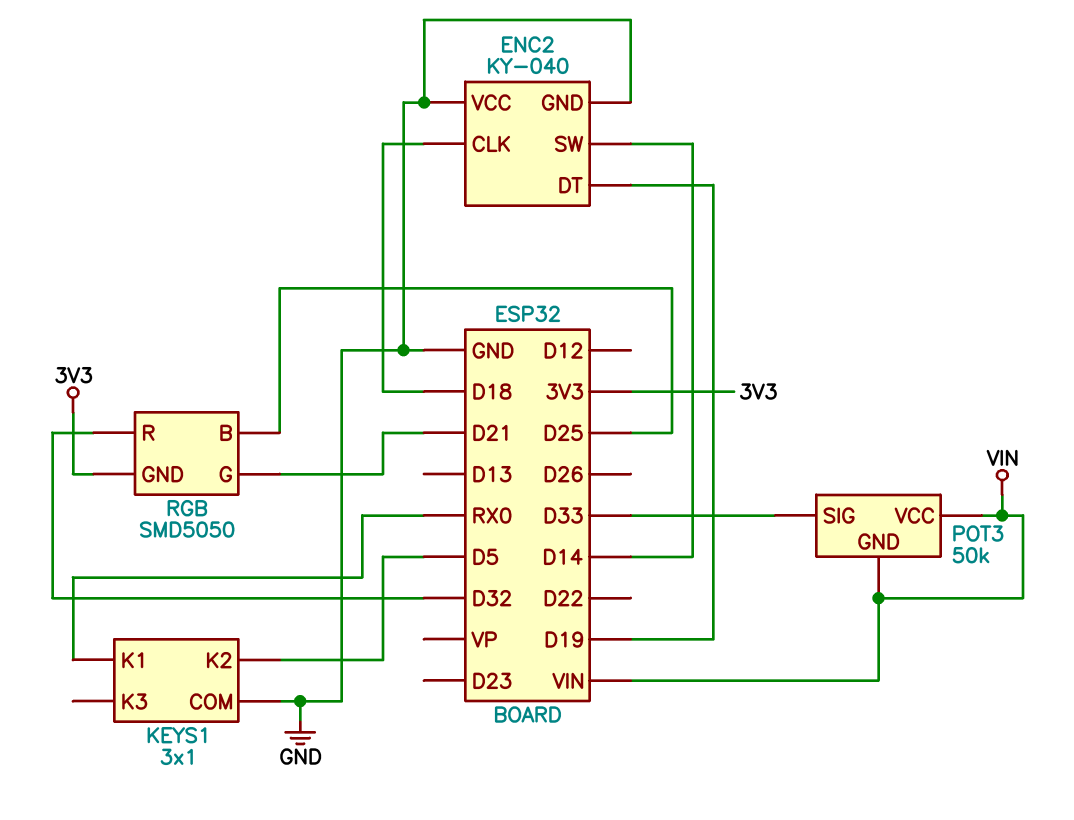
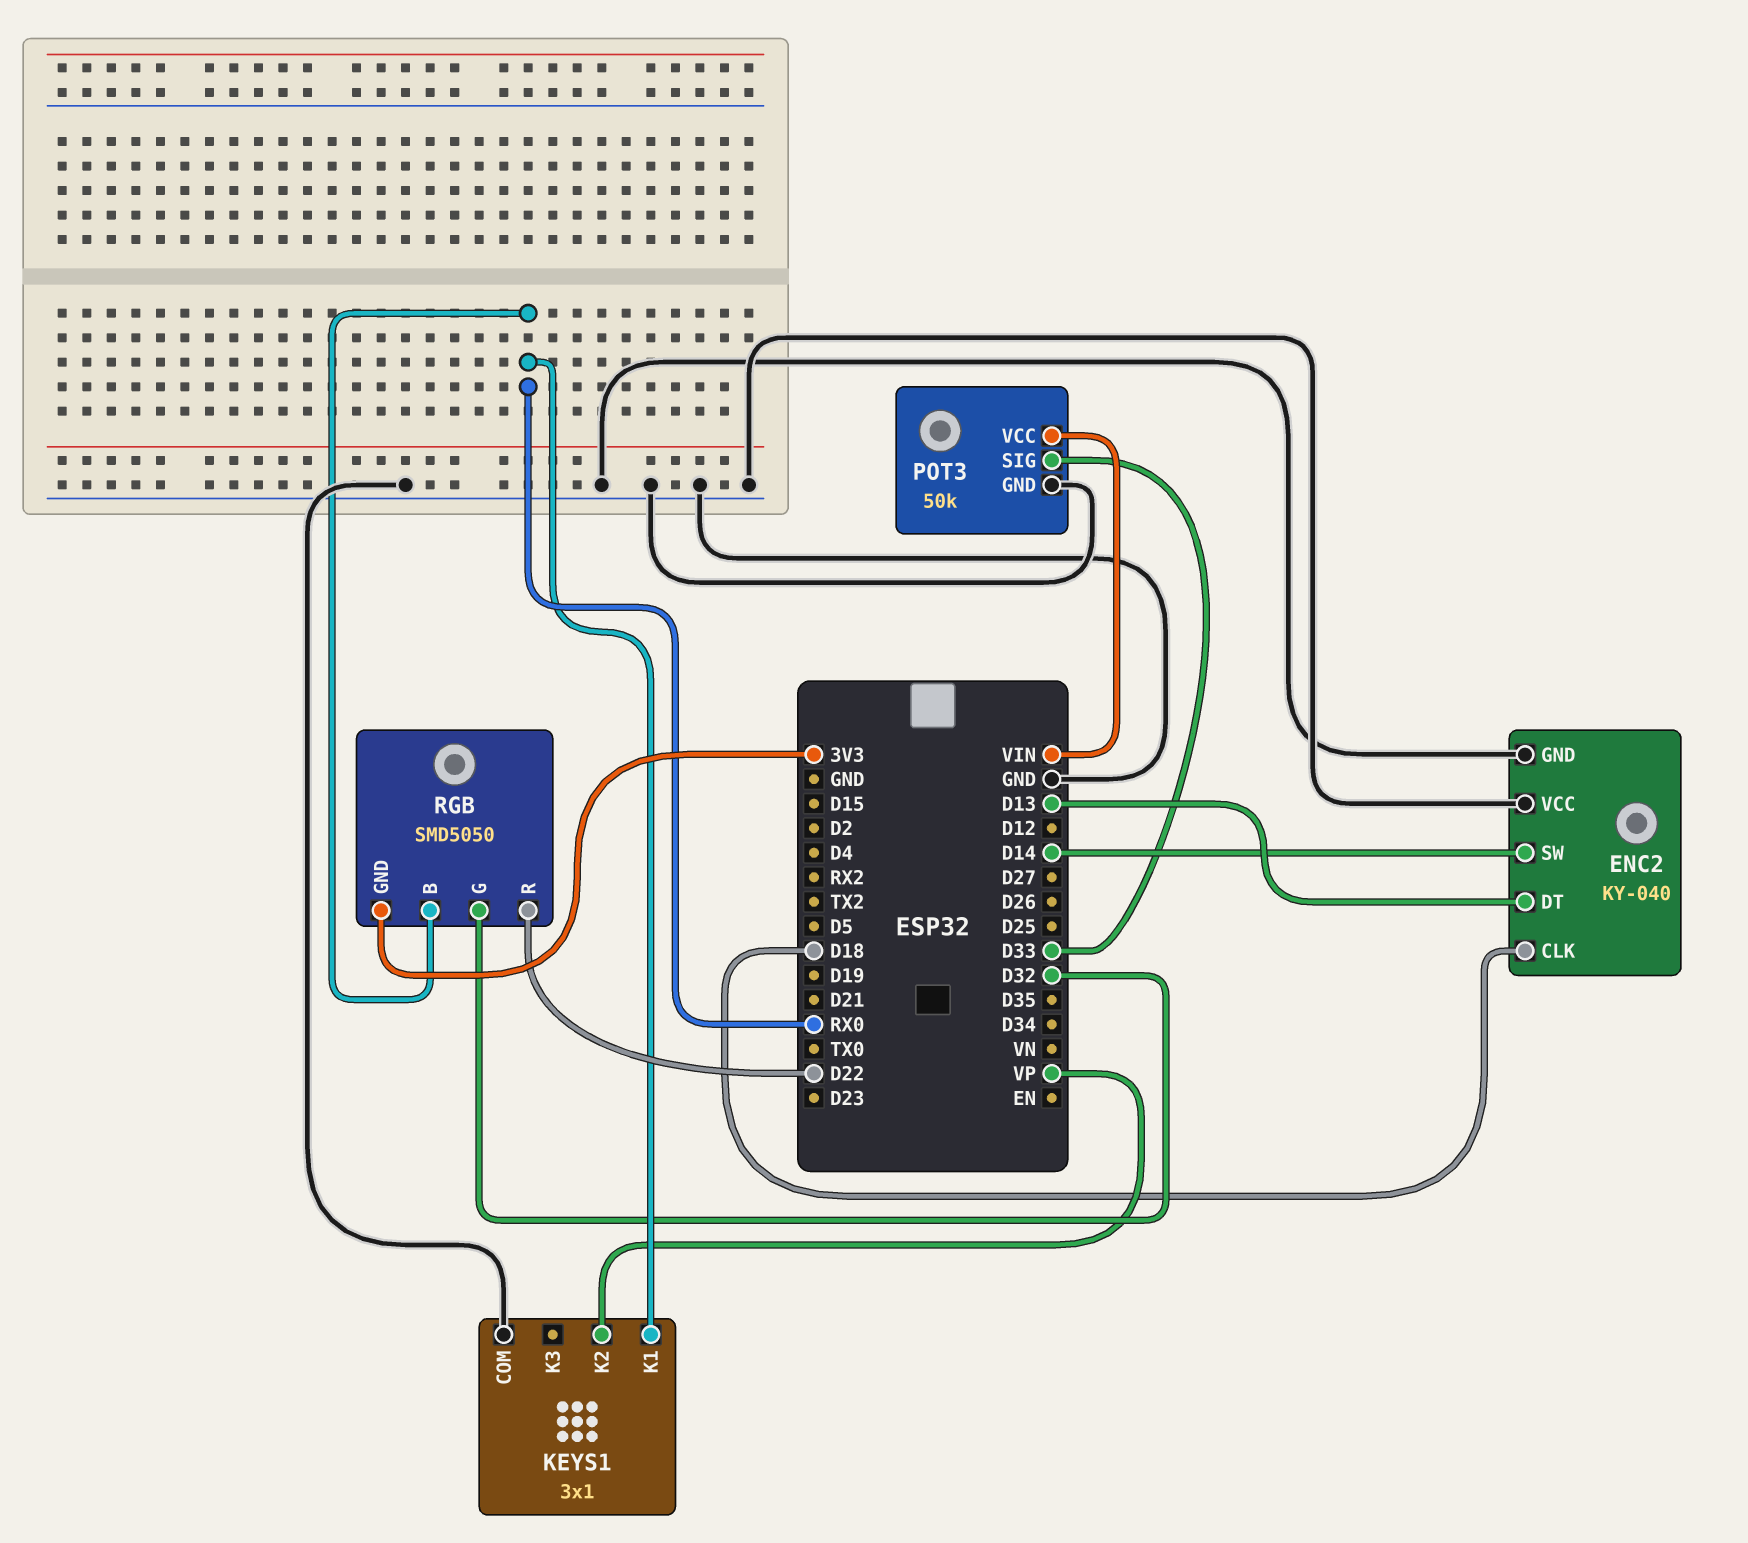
ENC2 pin DT: D19 -> D13
KEYS1 pin K2: D5 -> VP
POT3 pin GND: VIN -> GND
RGB pin B: D25 -> RX0
RGB pin G: D21 -> D32
RGB pin R: D32 -> D22

